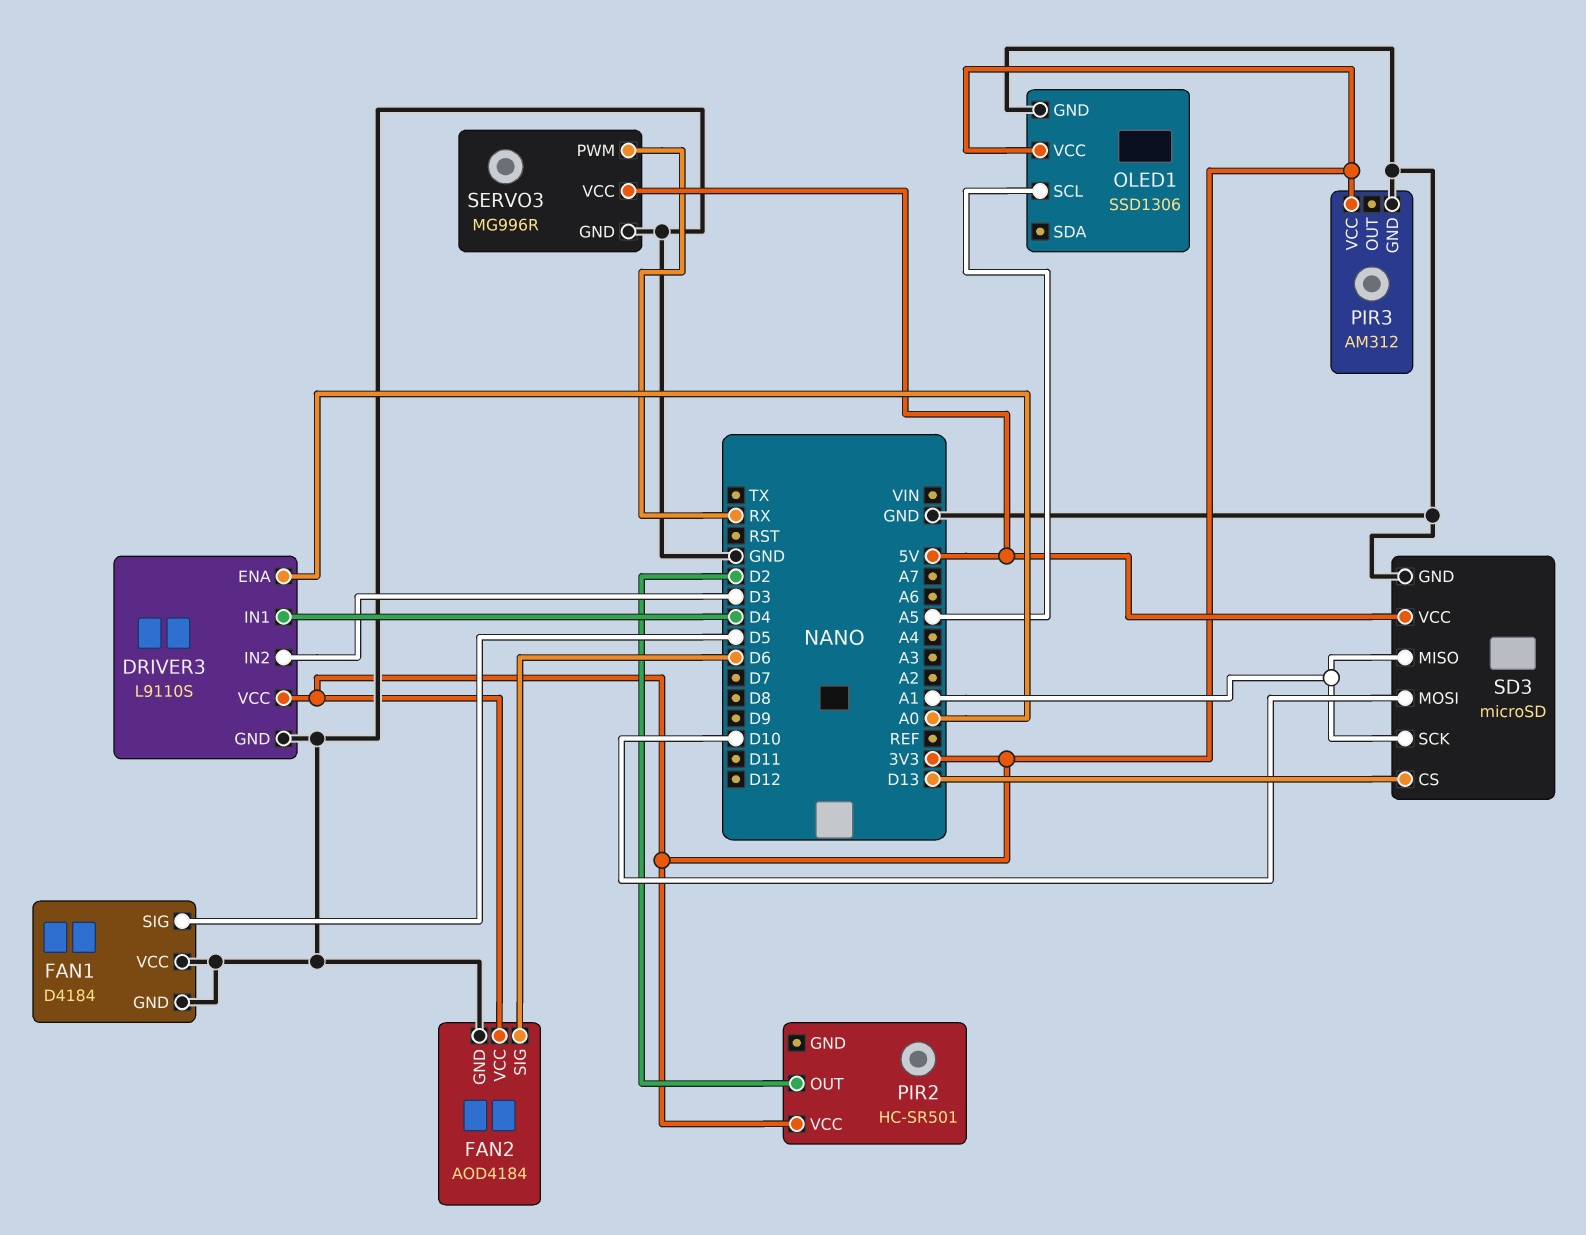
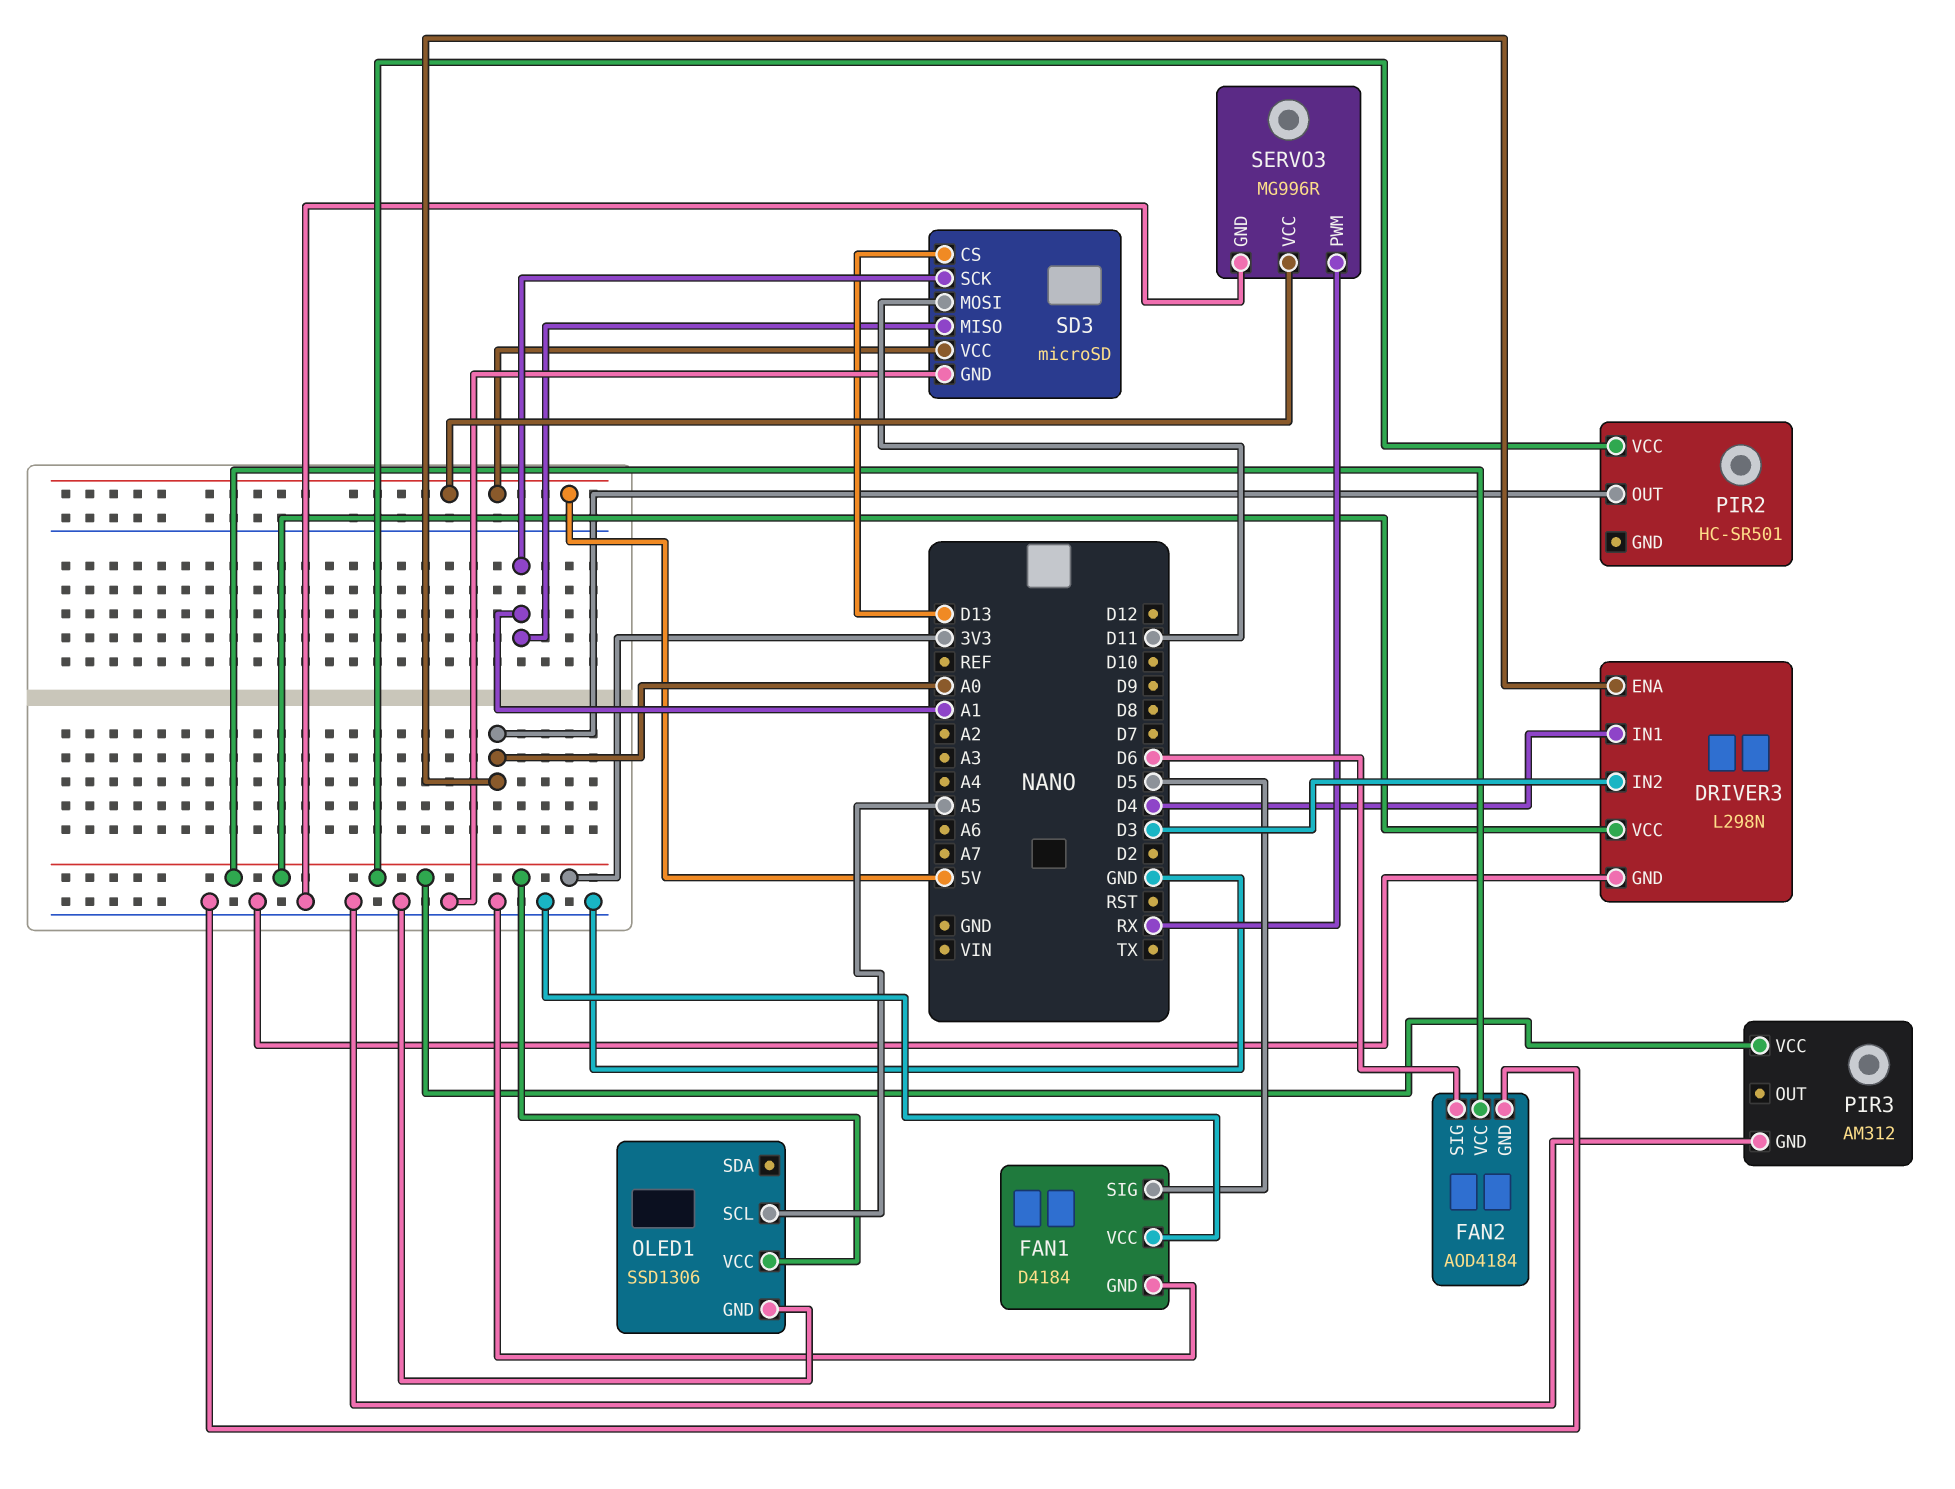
DRIVER3: L9110S -> L298N
PIR2 pin OUT: D2 -> A0
SD3 pin MOSI: D10 -> D11

